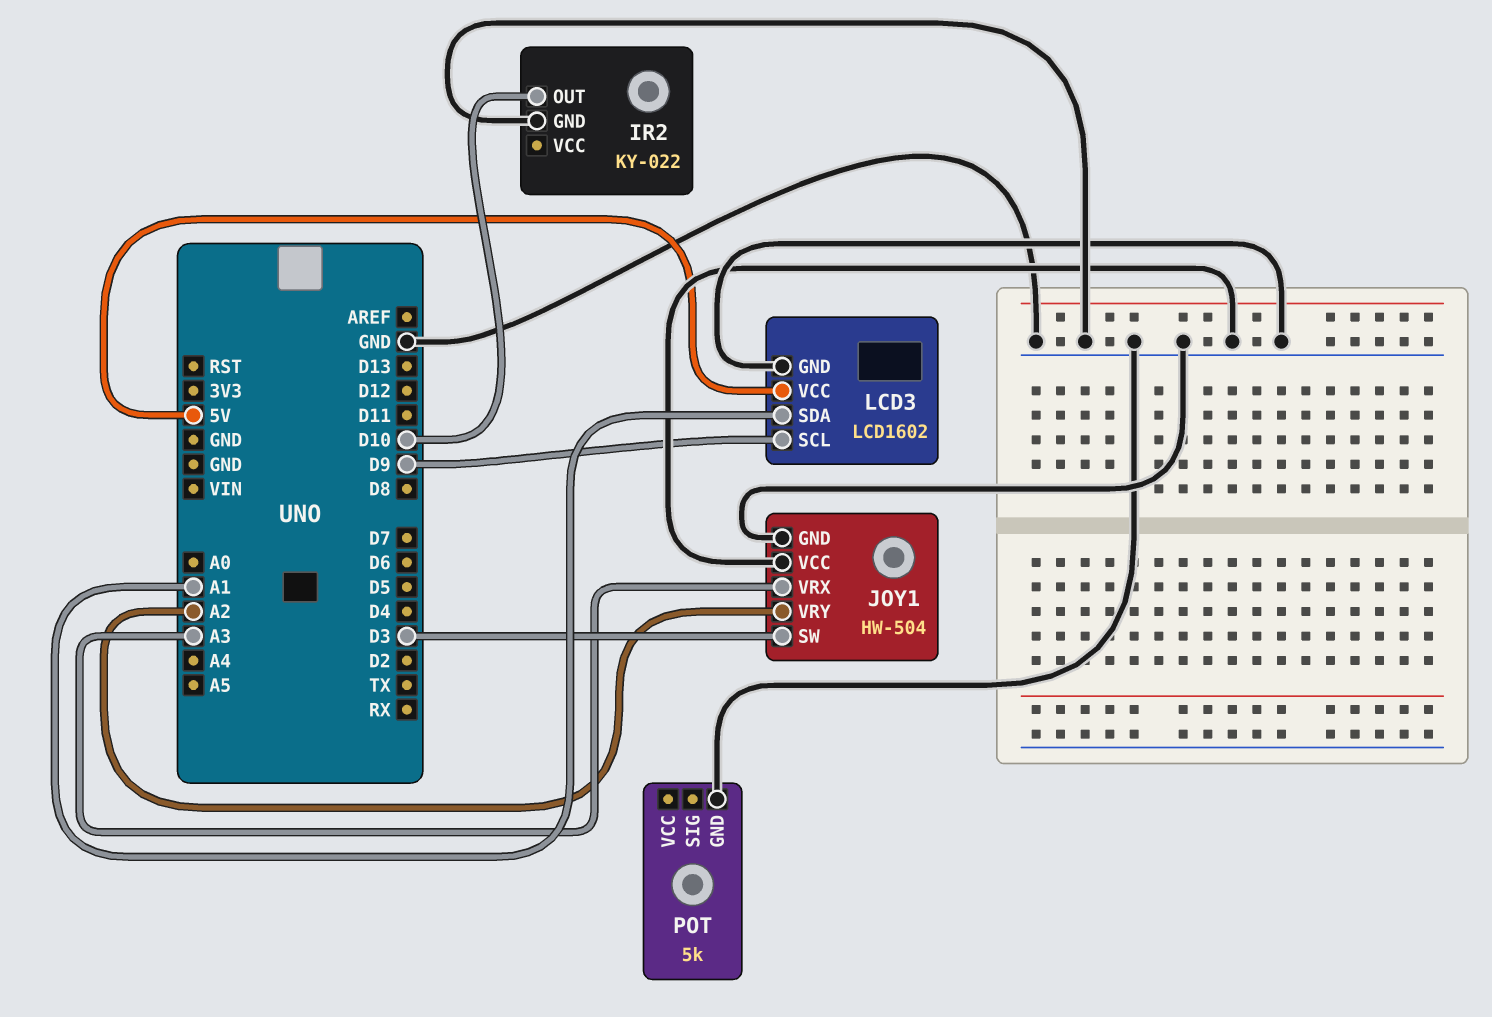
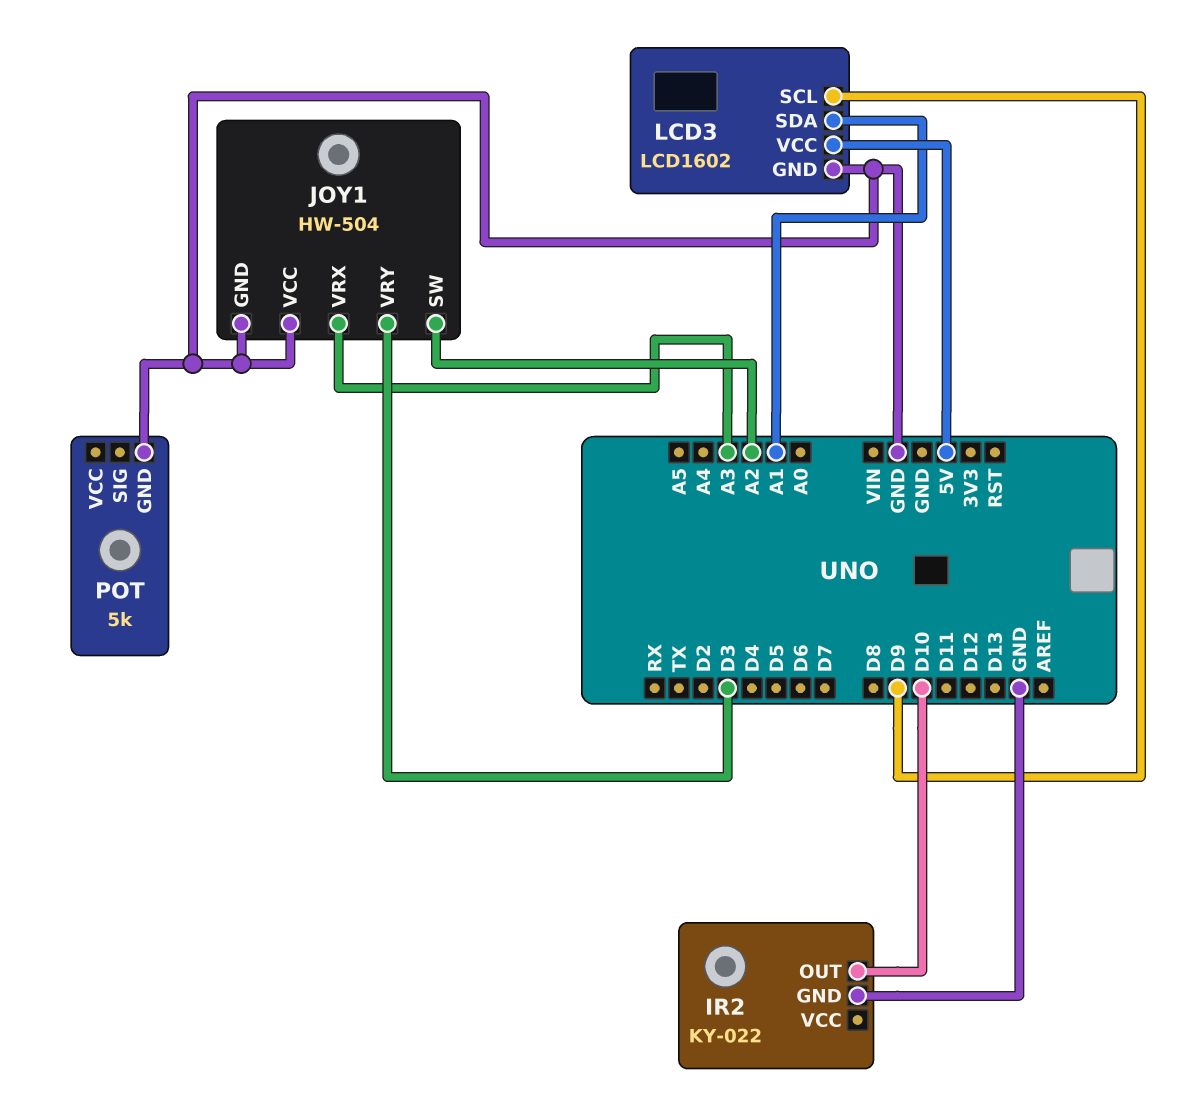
JOY1 pin SW: D3 -> A2
JOY1 pin VRY: A2 -> D3

